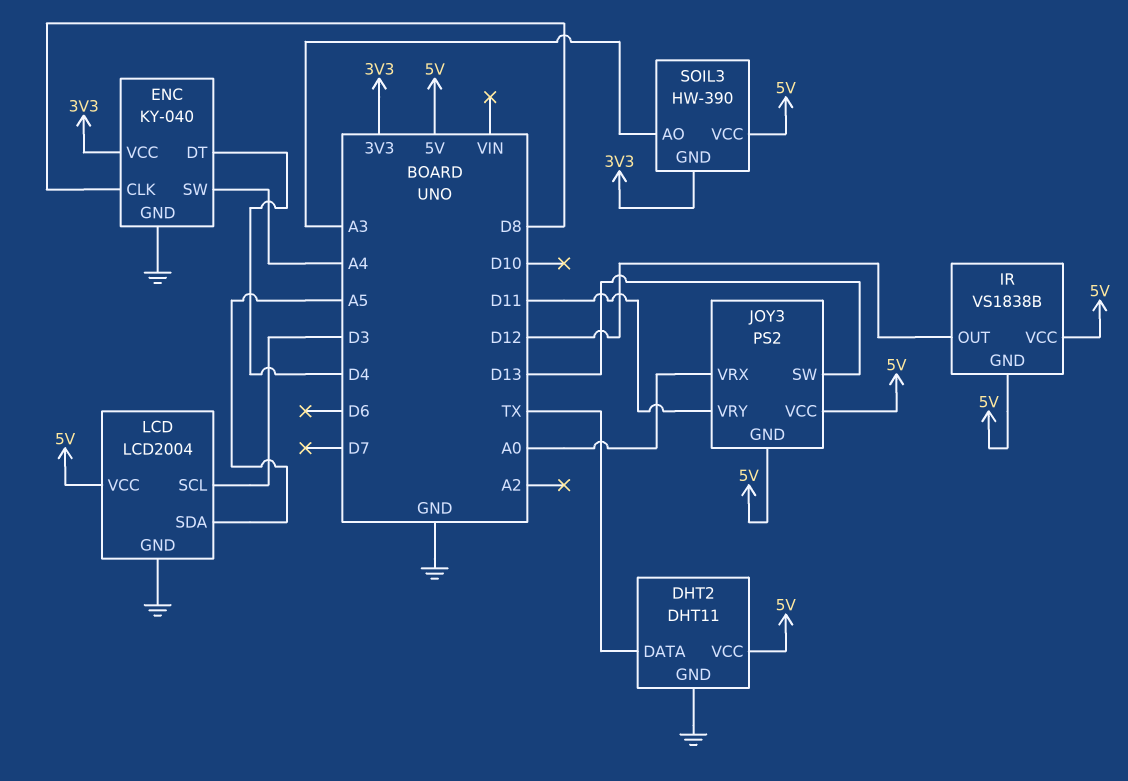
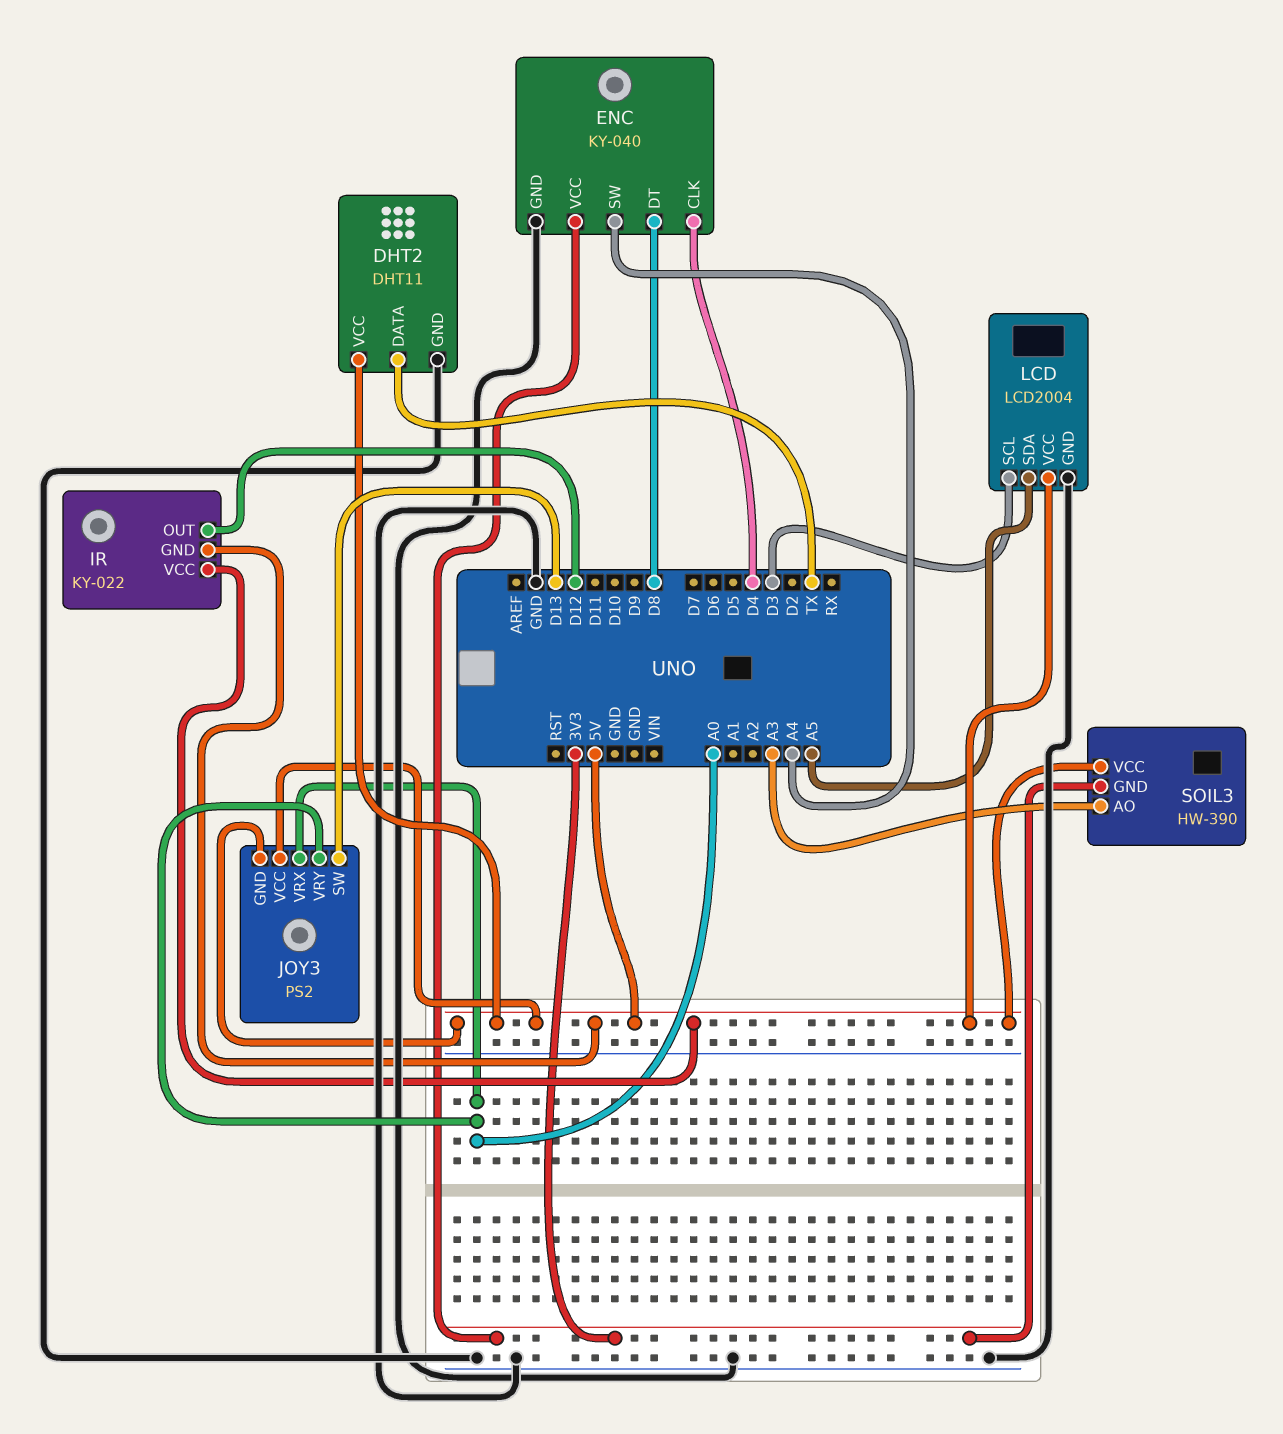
ENC pin CLK: D8 -> D4
ENC pin DT: D4 -> D8
IR: VS1838B -> KY-022
JOY3 pin VRY: D11 -> A0

